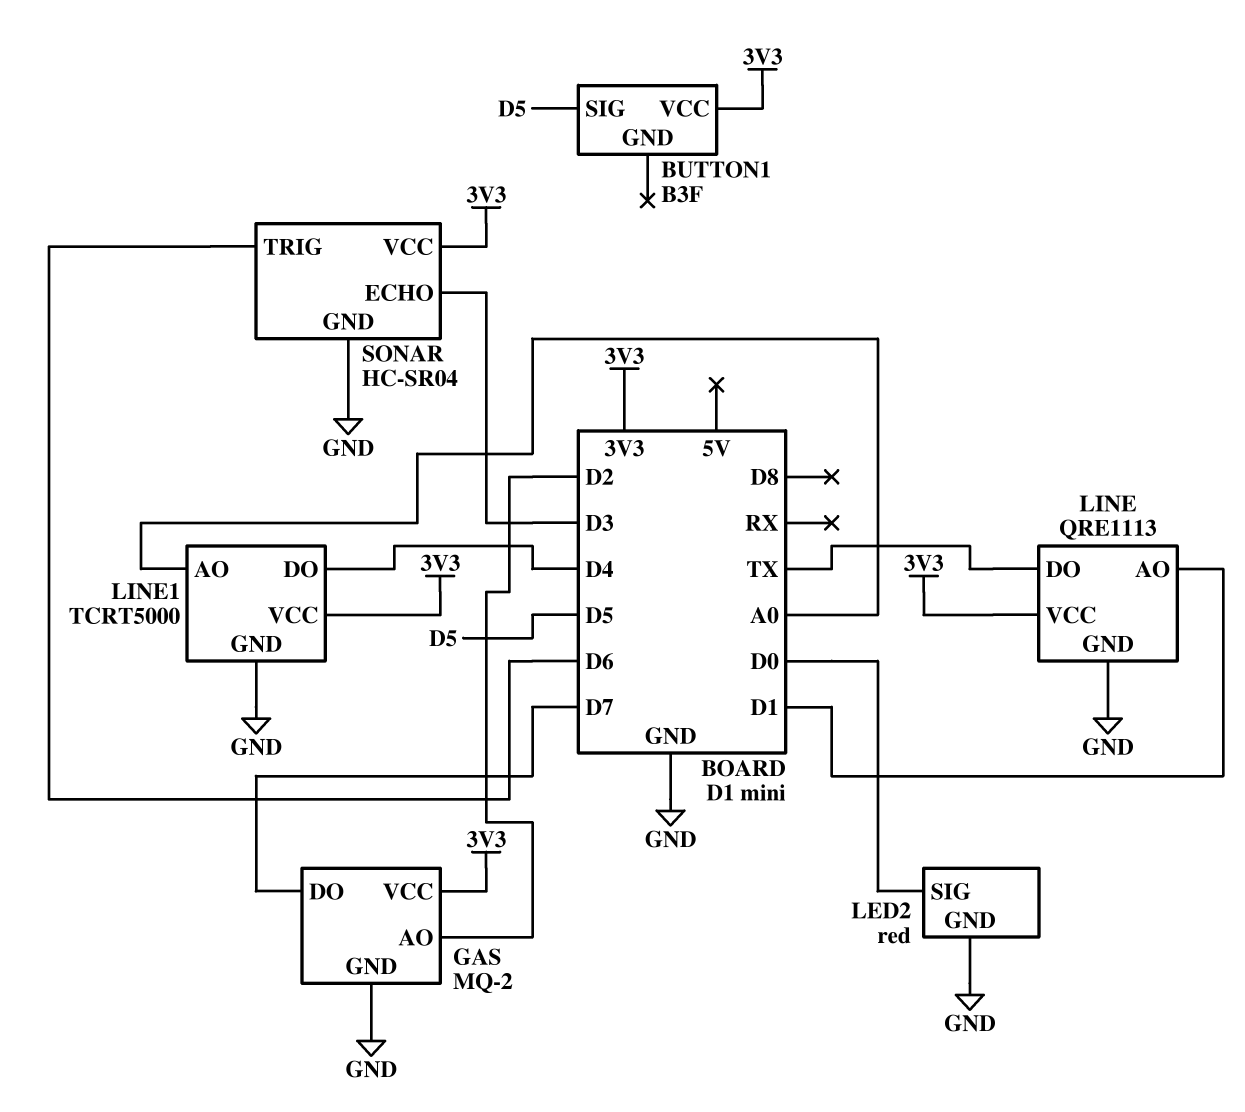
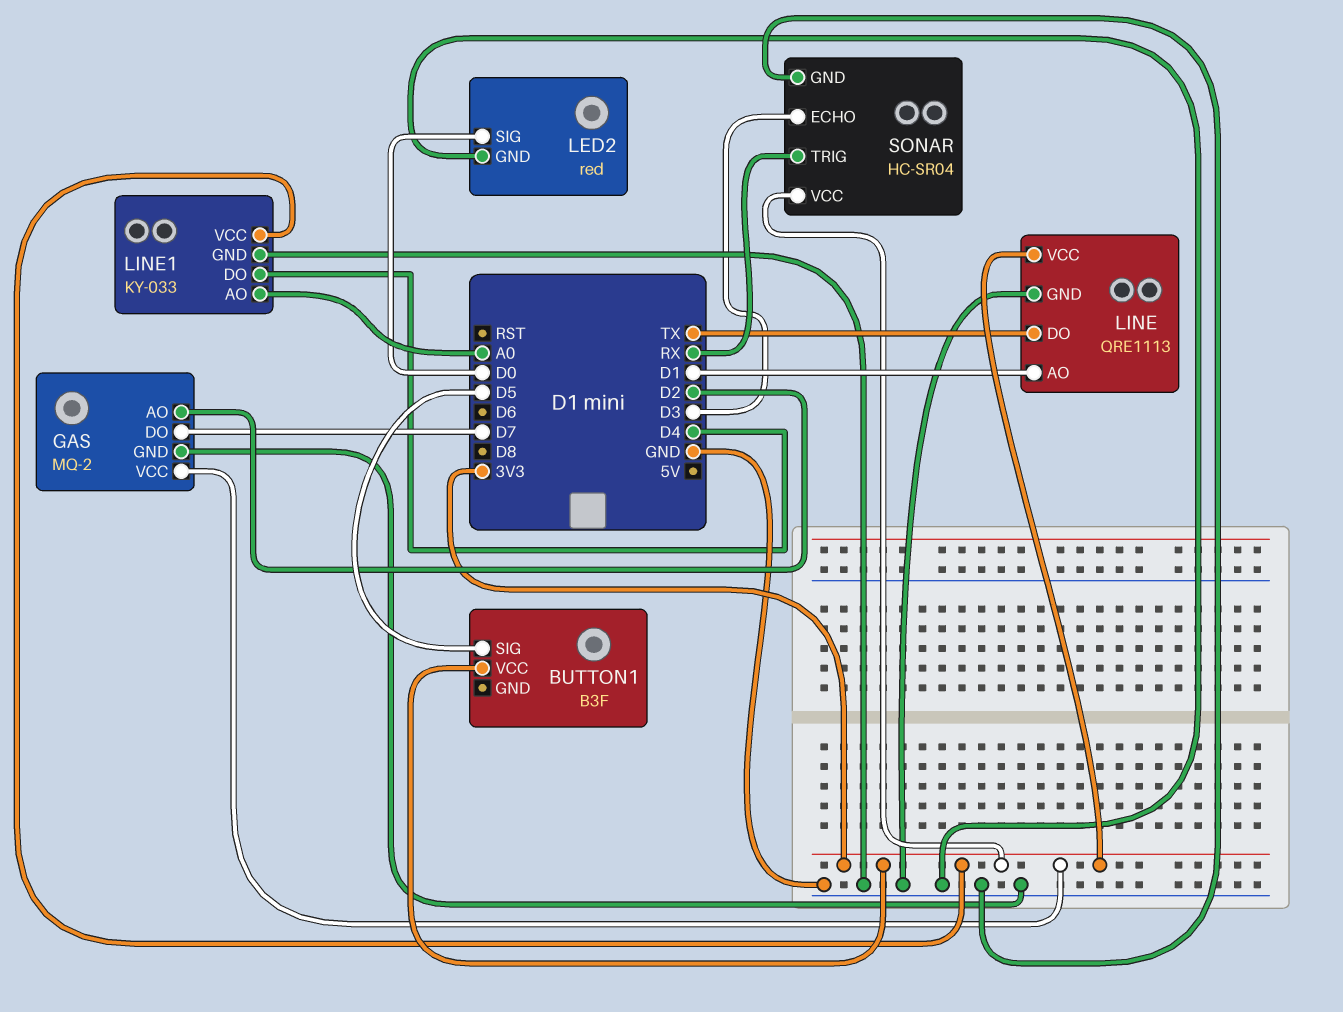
LINE1: TCRT5000 -> KY-033
SONAR pin TRIG: D6 -> RX

